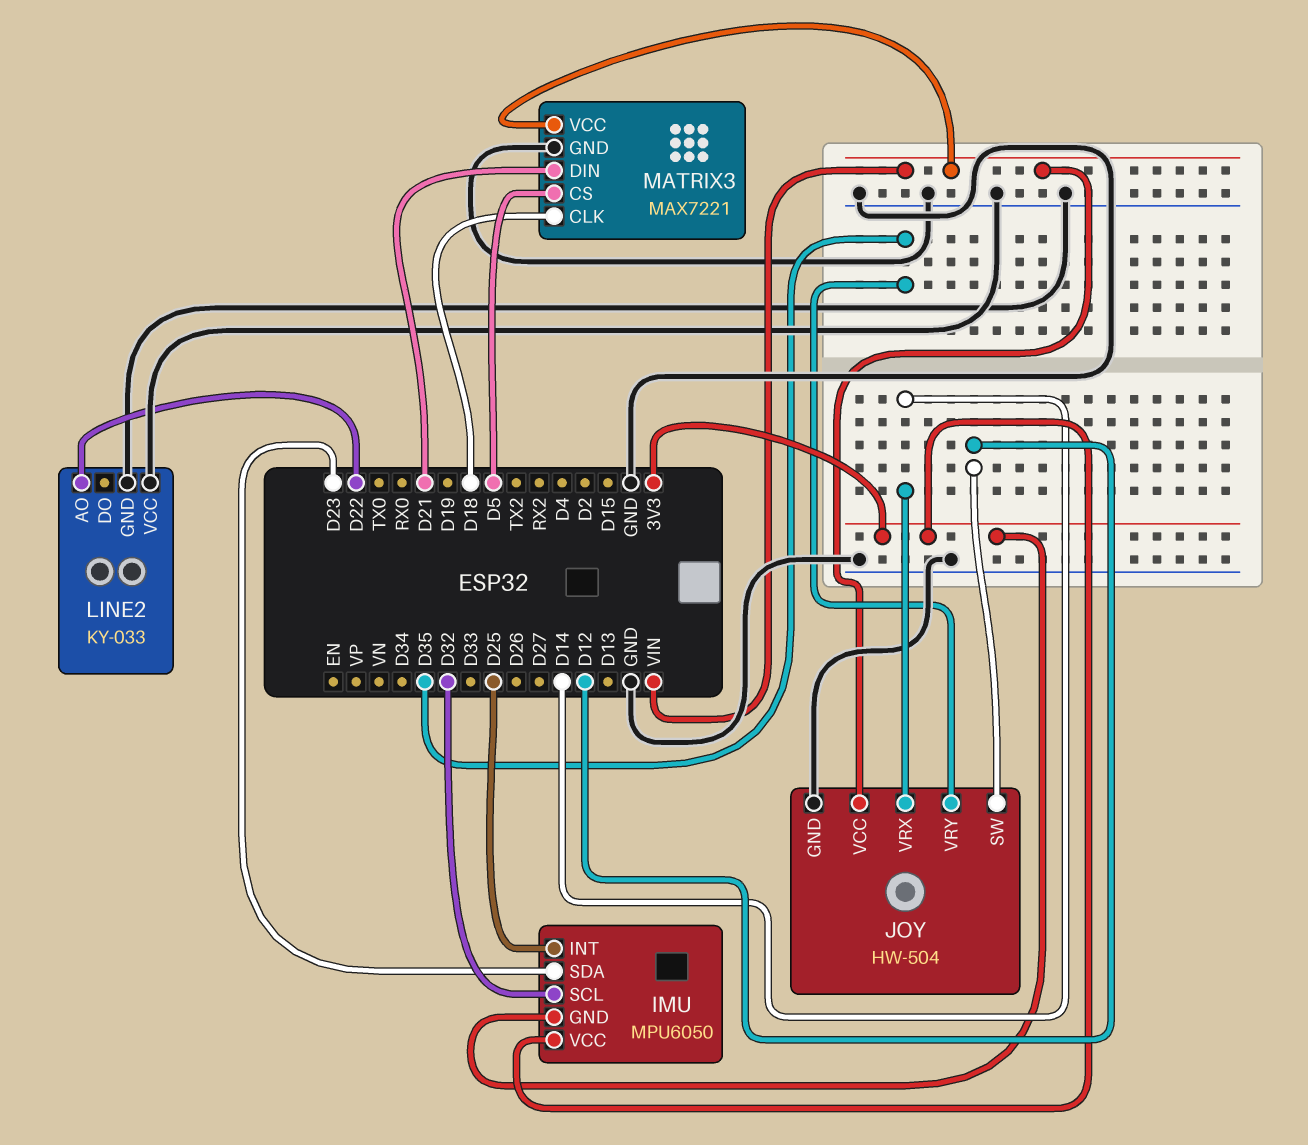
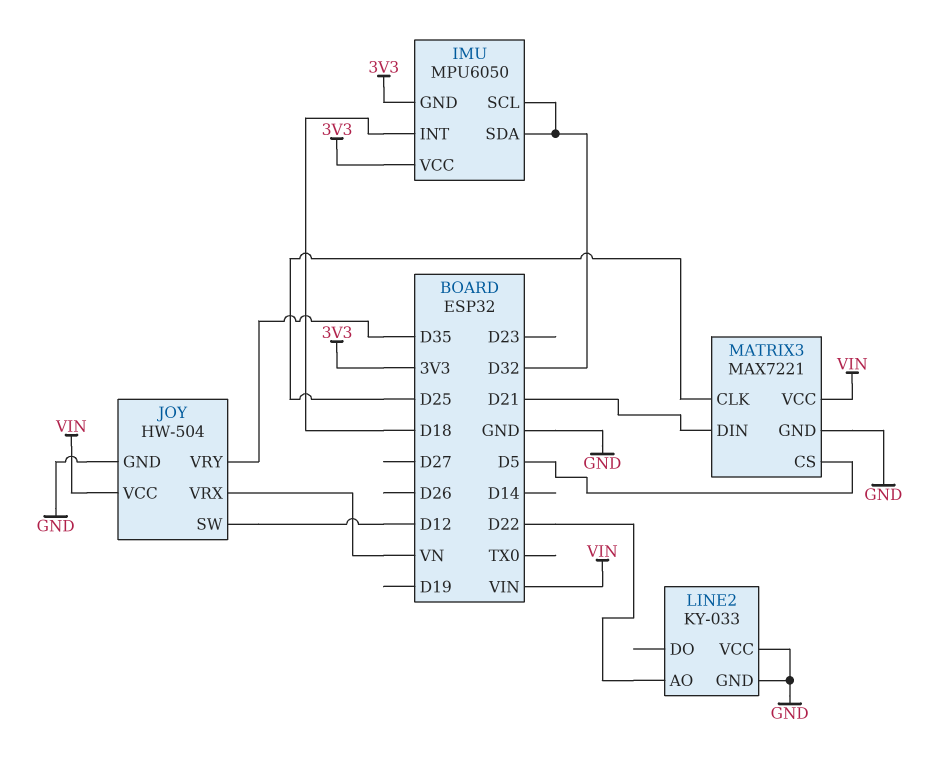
IMU pin INT: D25 -> D18
IMU pin SDA: D23 -> D32
JOY pin VRX: D14 -> VN
MATRIX3 pin CLK: D18 -> D25

